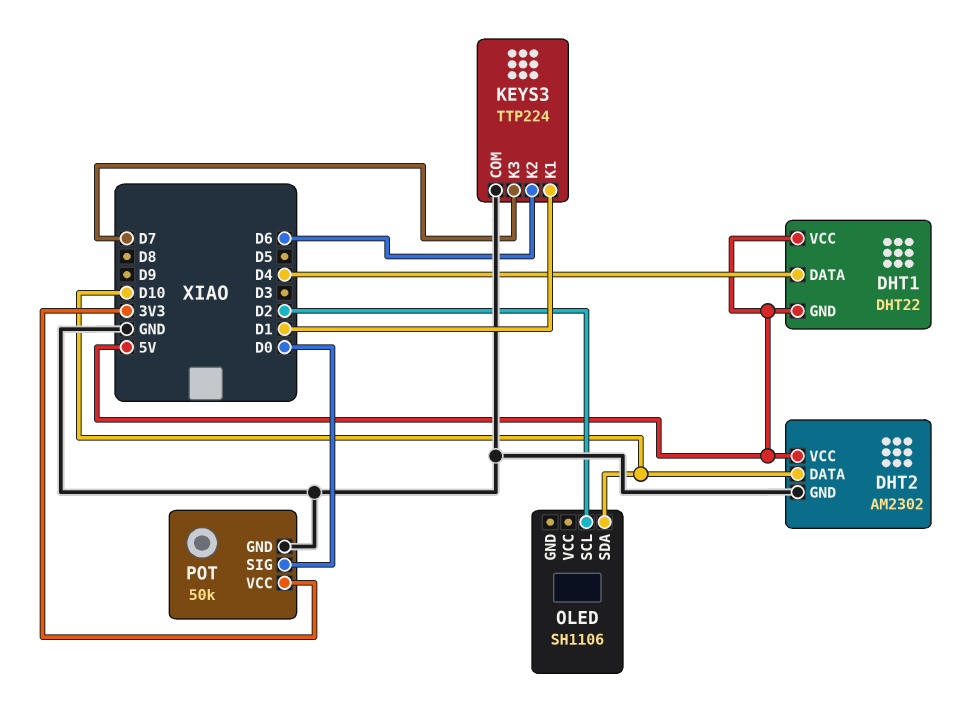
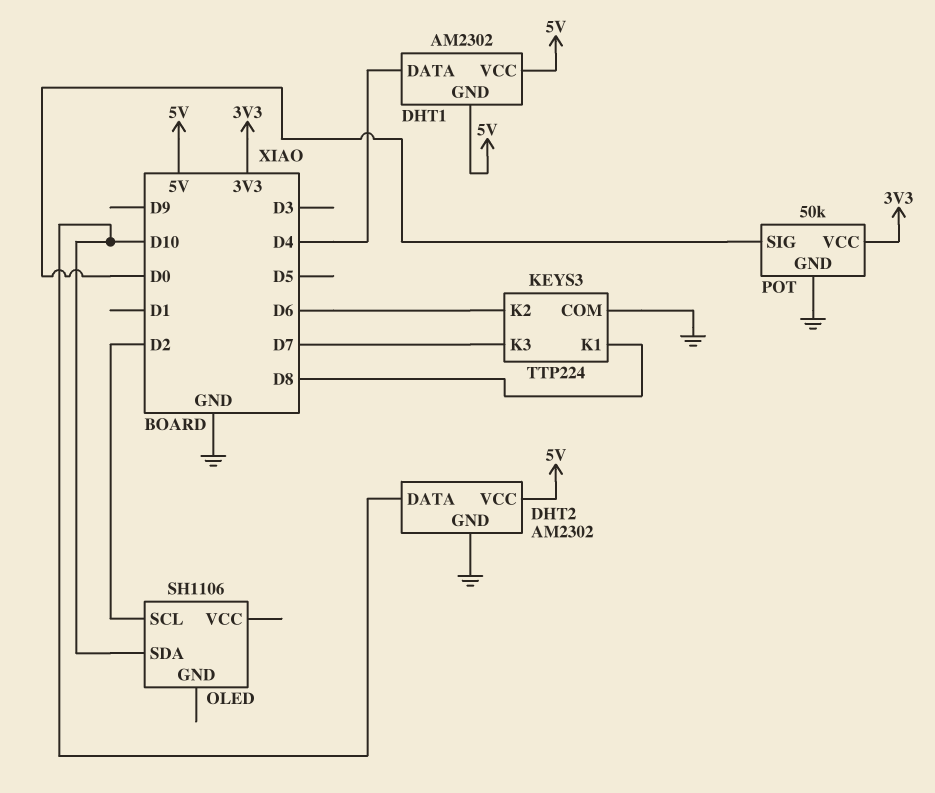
DHT1: DHT22 -> AM2302
KEYS3 pin K1: D1 -> D8

